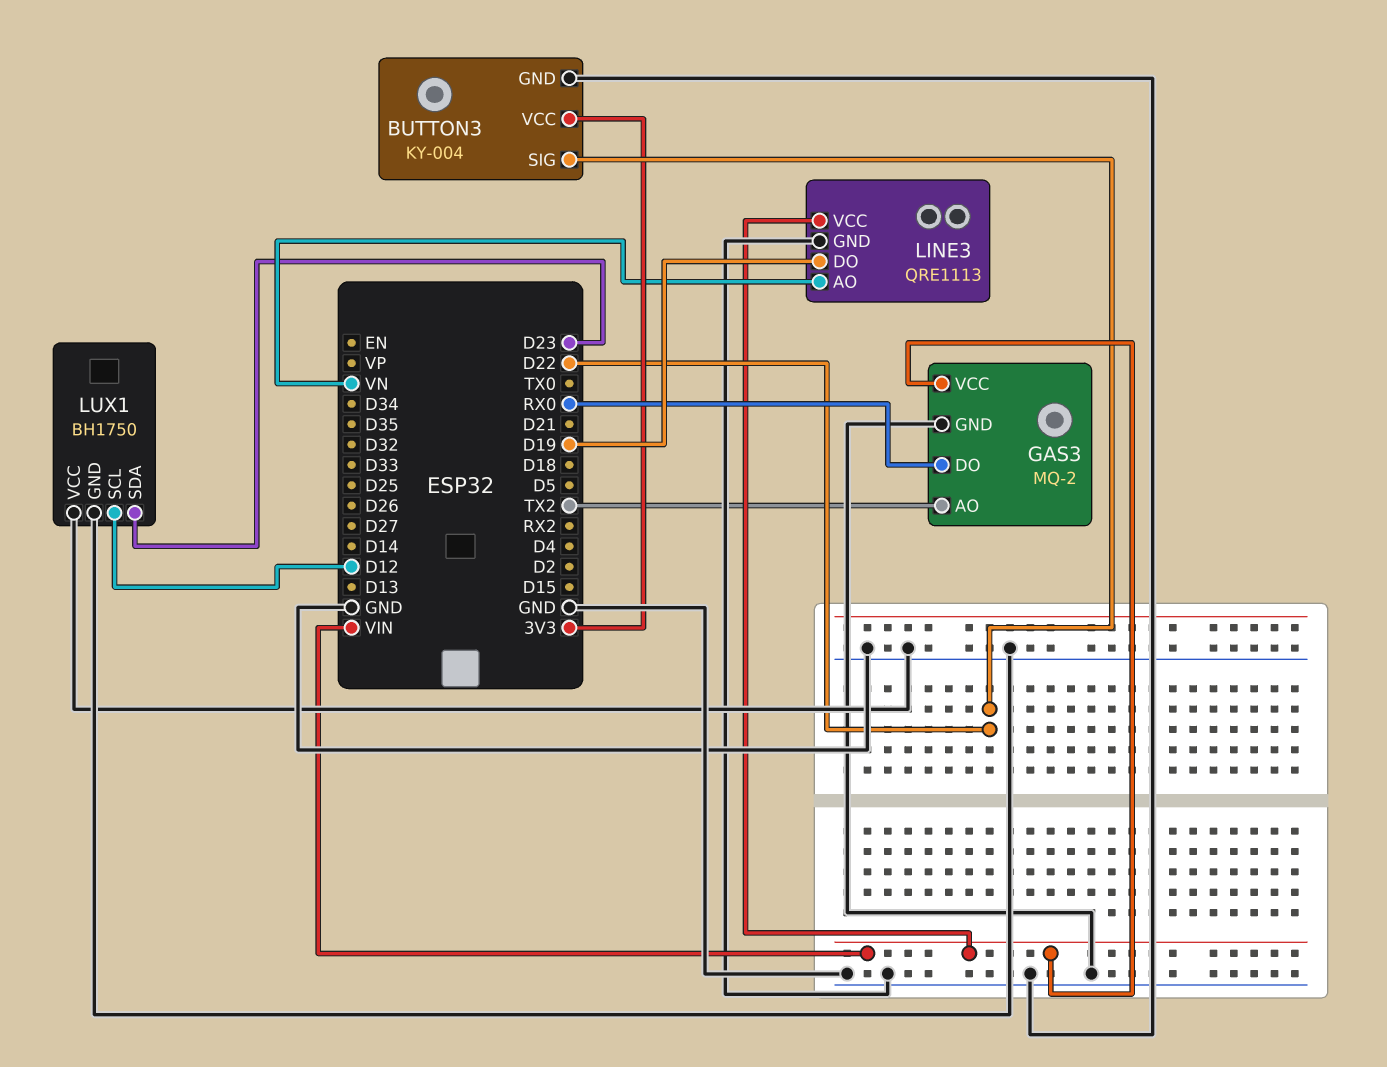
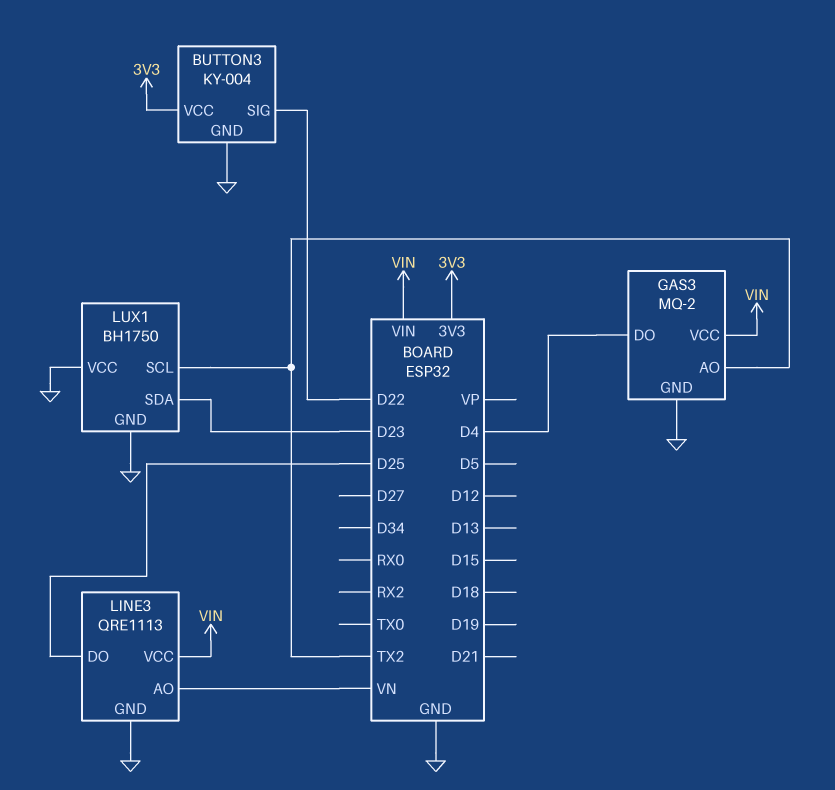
GAS3 pin DO: RX0 -> D4
LINE3 pin DO: D19 -> D25
LUX1 pin SCL: D12 -> TX2

